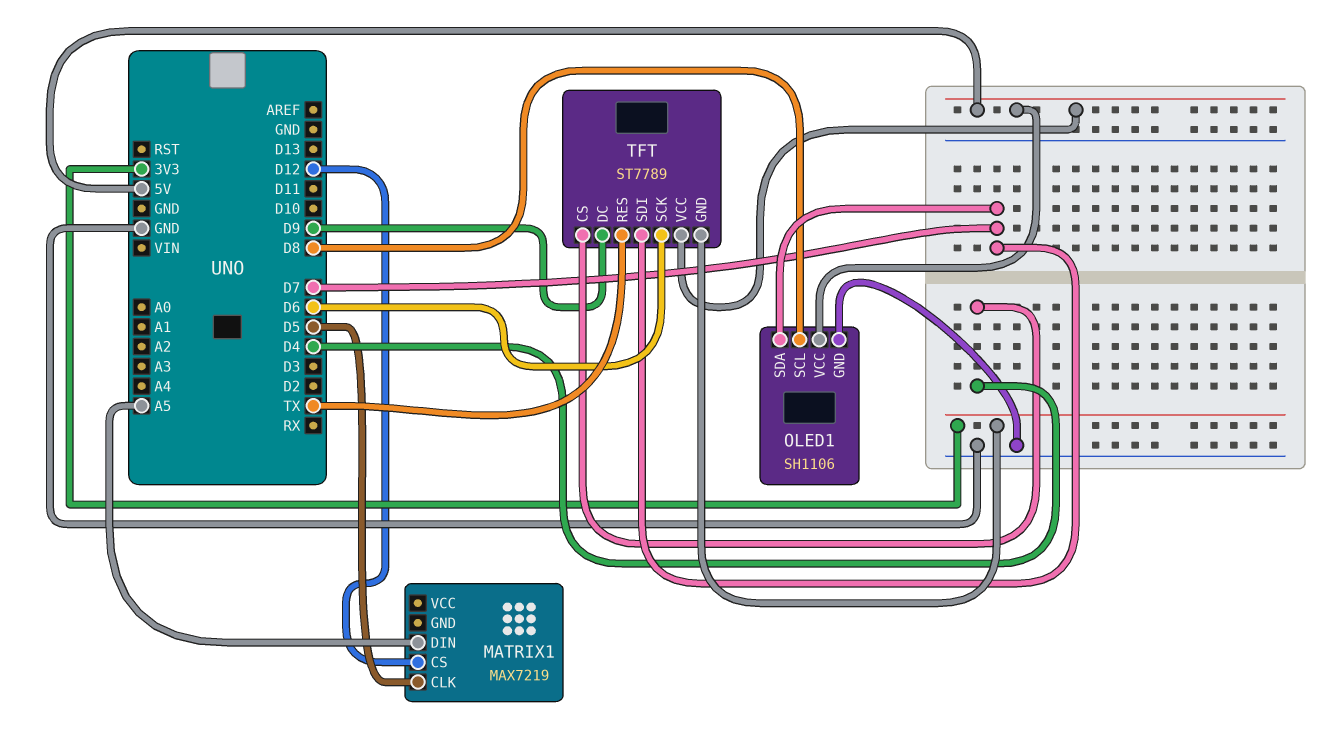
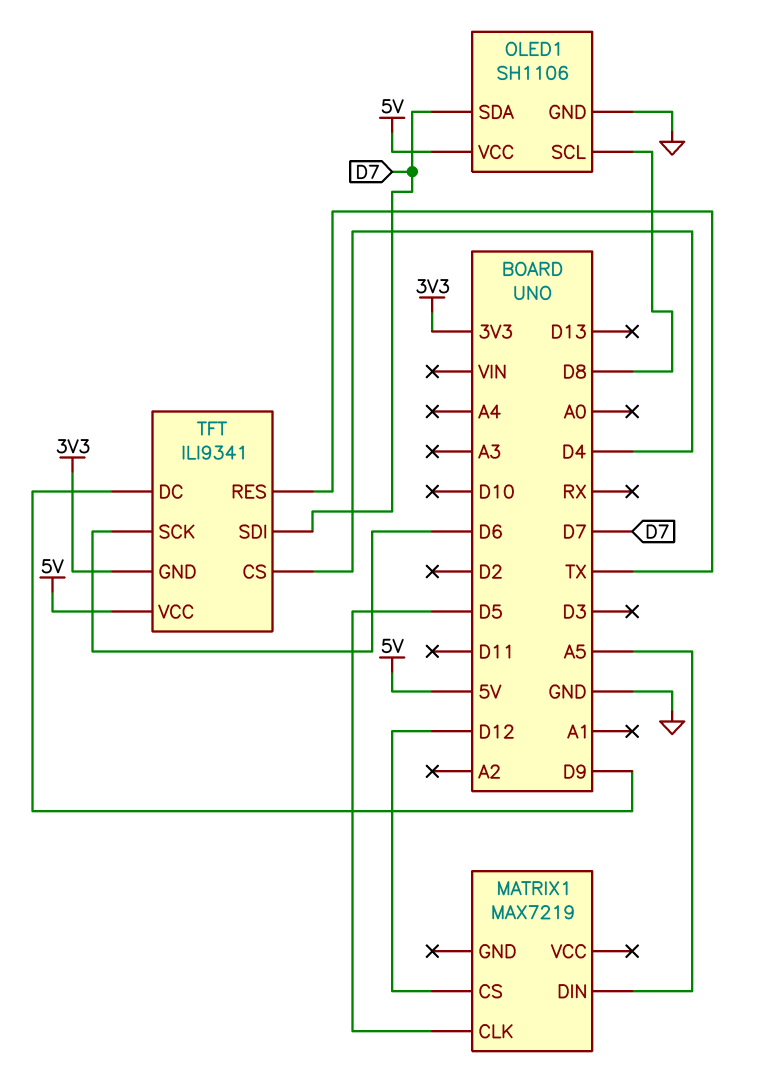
TFT: ST7789 -> ILI9341

